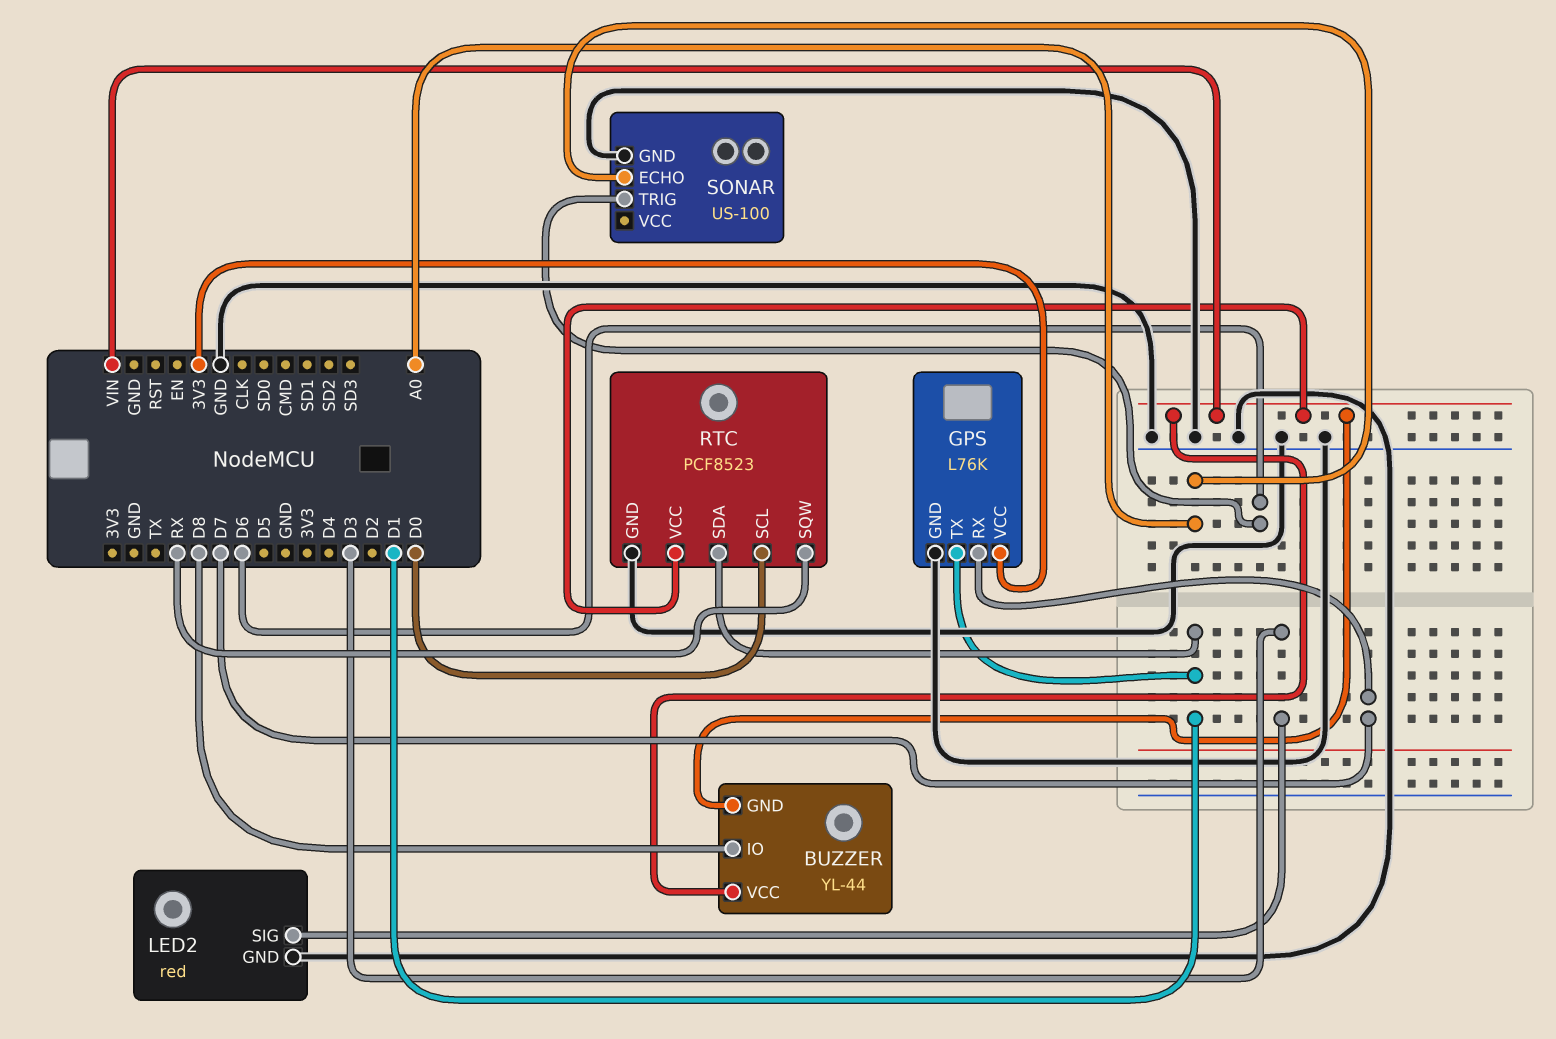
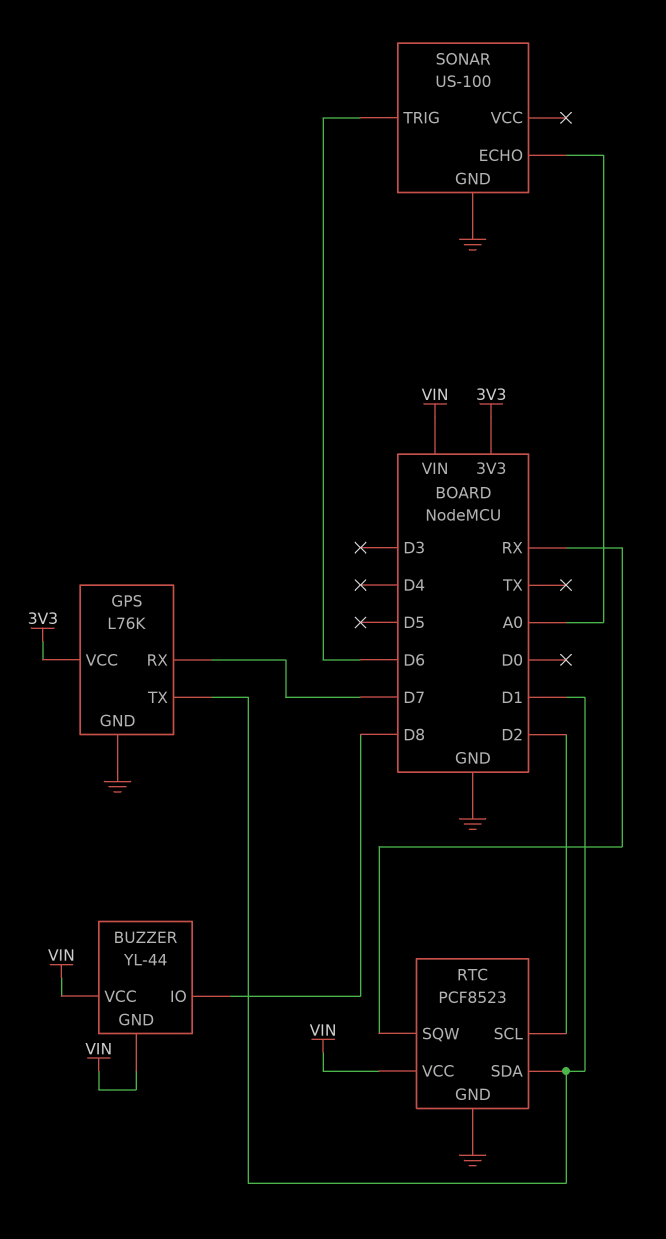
LED2: red -> none
LED2 pin GND: GND -> none
LED2 pin SIG: D3 -> none
RTC pin SCL: D0 -> D2

